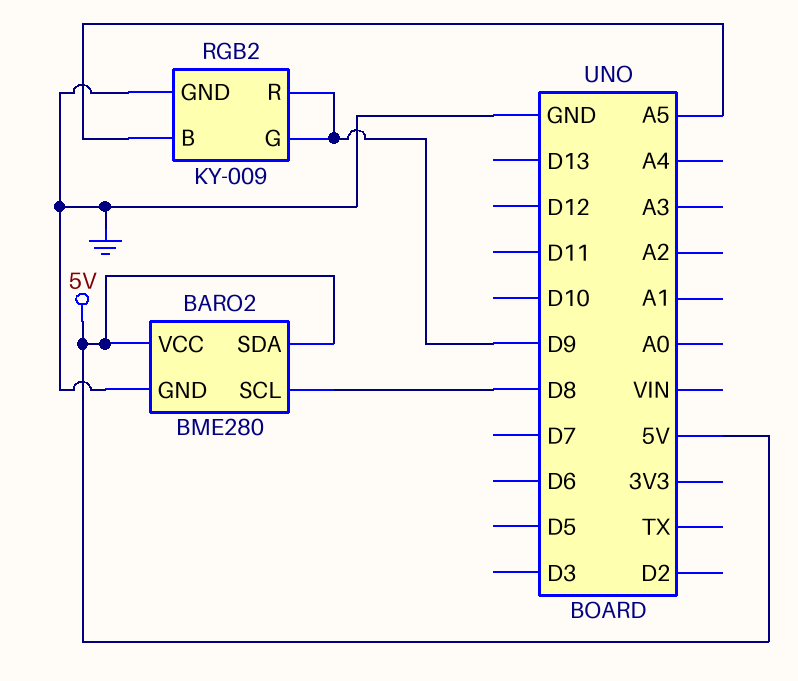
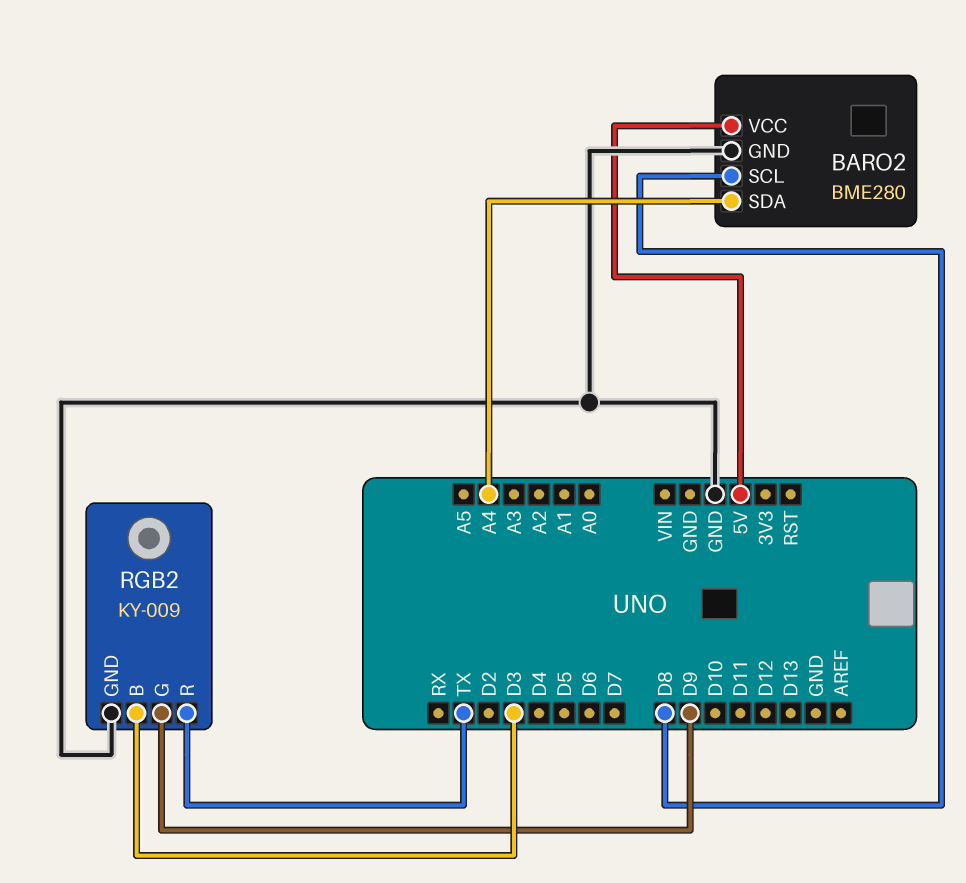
BARO2 pin SDA: 5V -> A4
RGB2 pin B: A5 -> D3
RGB2 pin R: D9 -> TX

